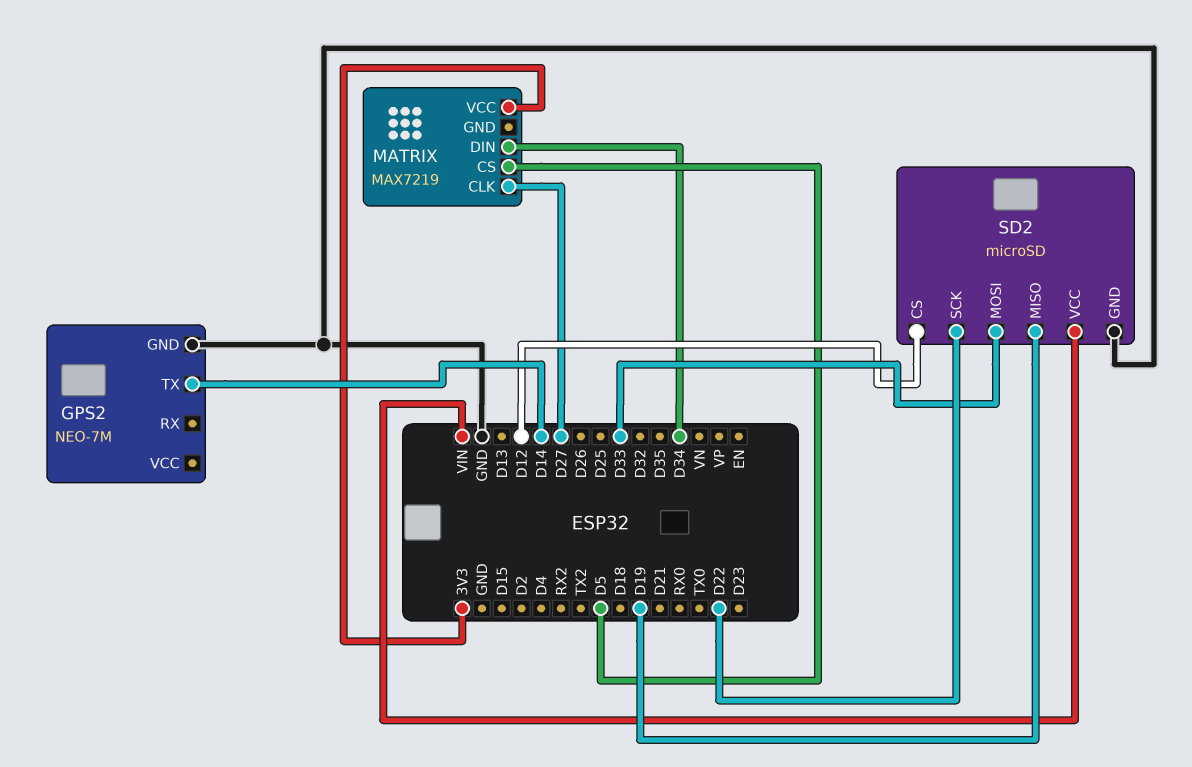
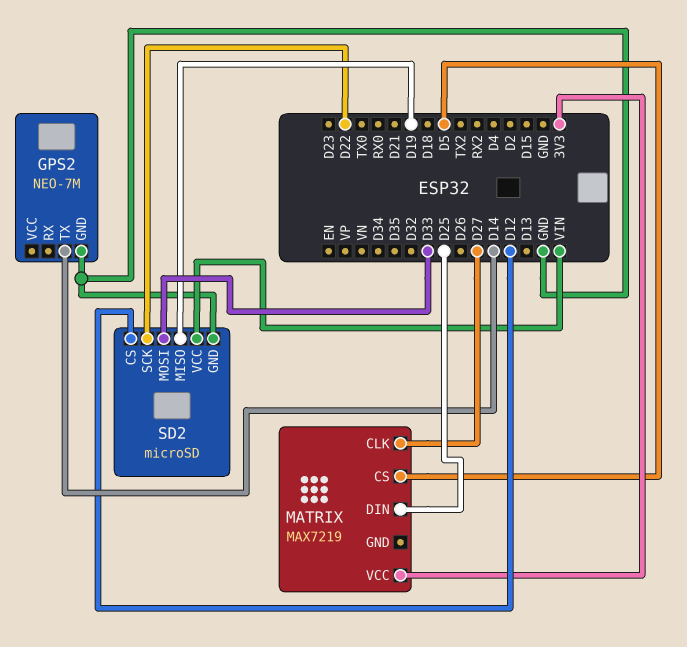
MATRIX pin DIN: D34 -> D25

